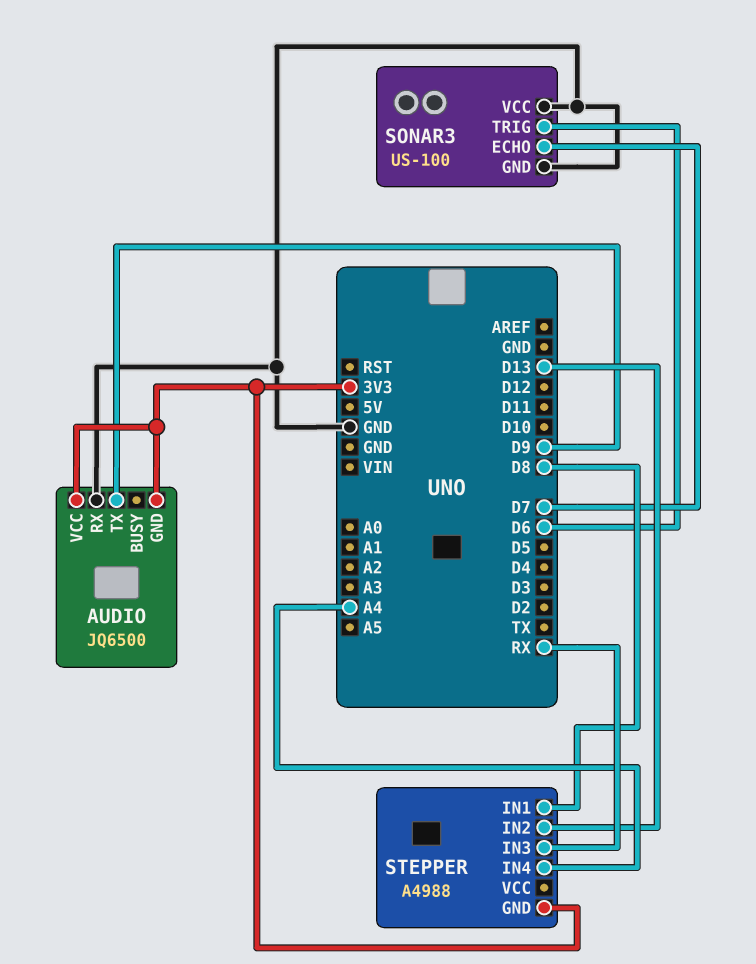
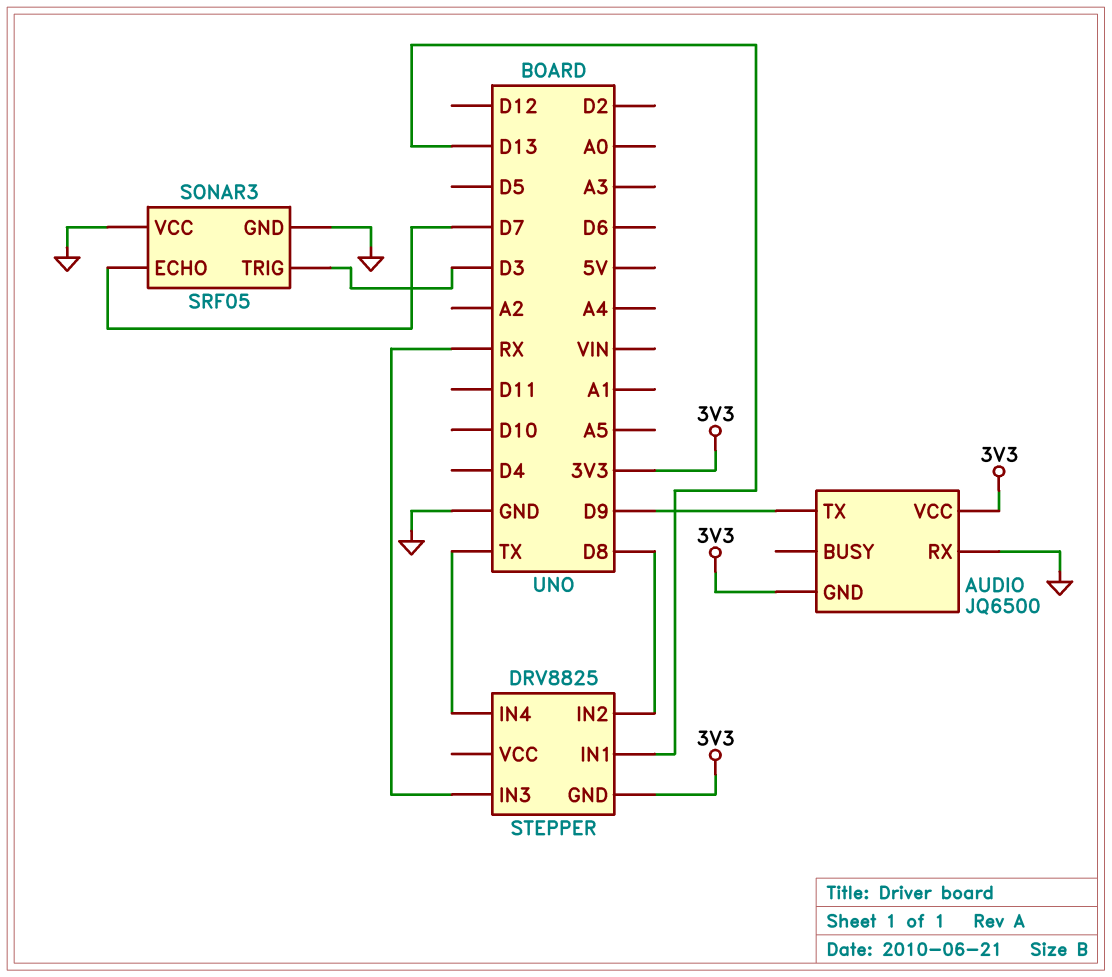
SONAR3: US-100 -> SRF05
SONAR3 pin TRIG: D6 -> D3
STEPPER: A4988 -> DRV8825
STEPPER pin IN1: D8 -> D13
STEPPER pin IN2: D13 -> D8
STEPPER pin IN4: A4 -> TX

